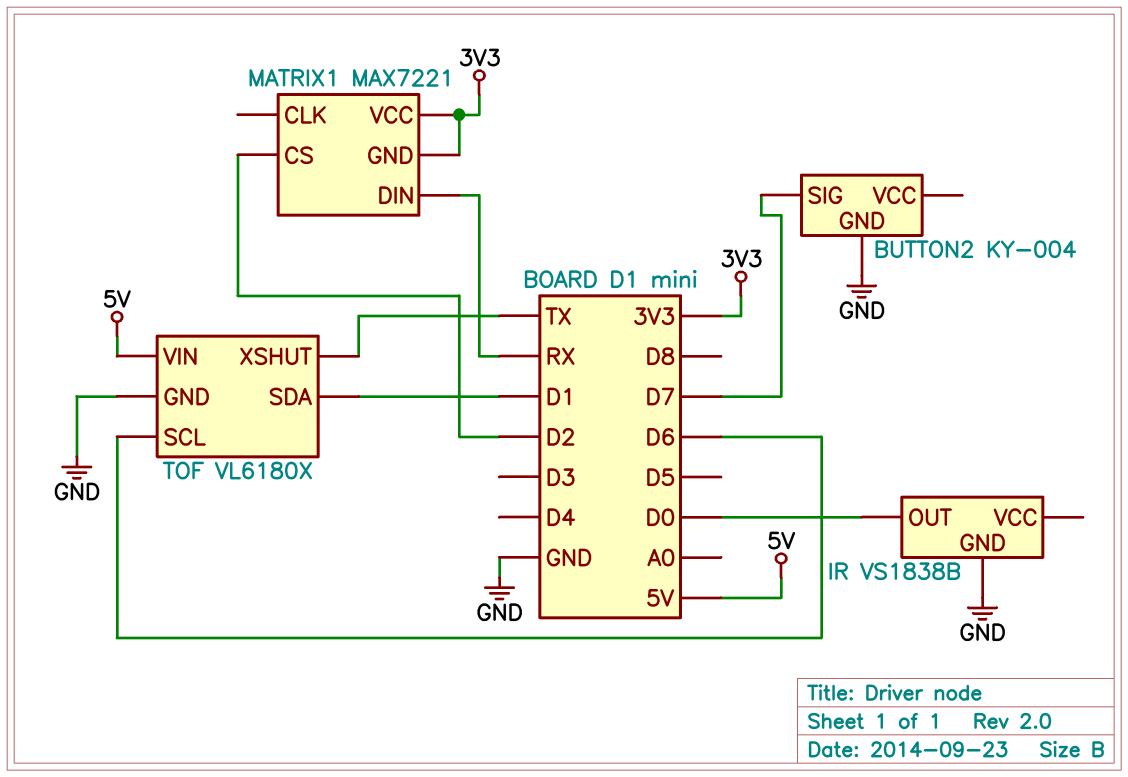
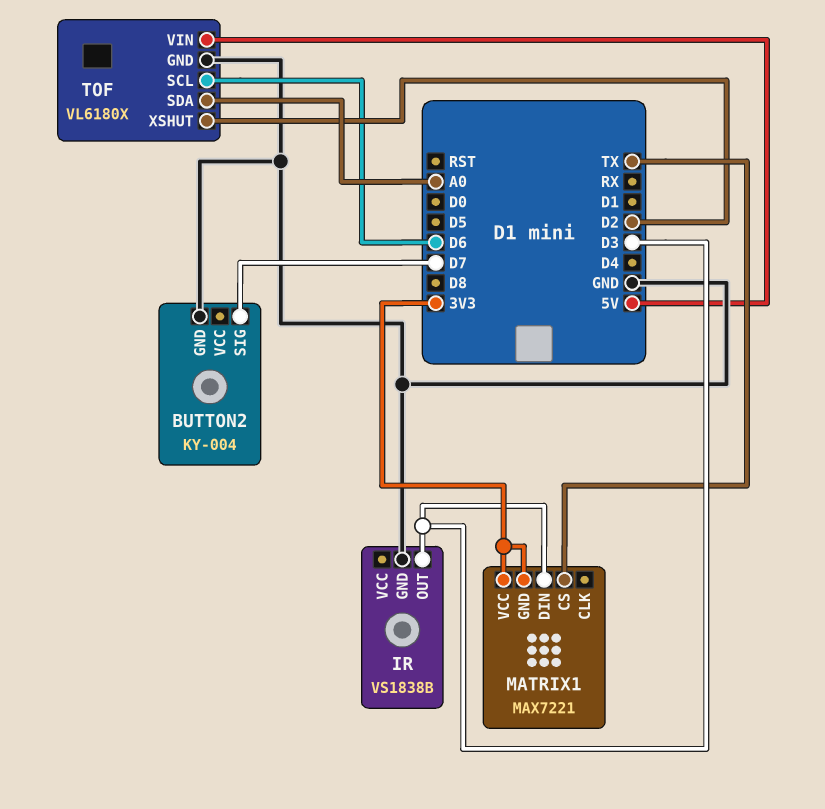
IR pin OUT: D0 -> D3
MATRIX1 pin CS: D2 -> TX
MATRIX1 pin DIN: RX -> D3
TOF pin SDA: D1 -> A0
TOF pin XSHUT: TX -> D2

